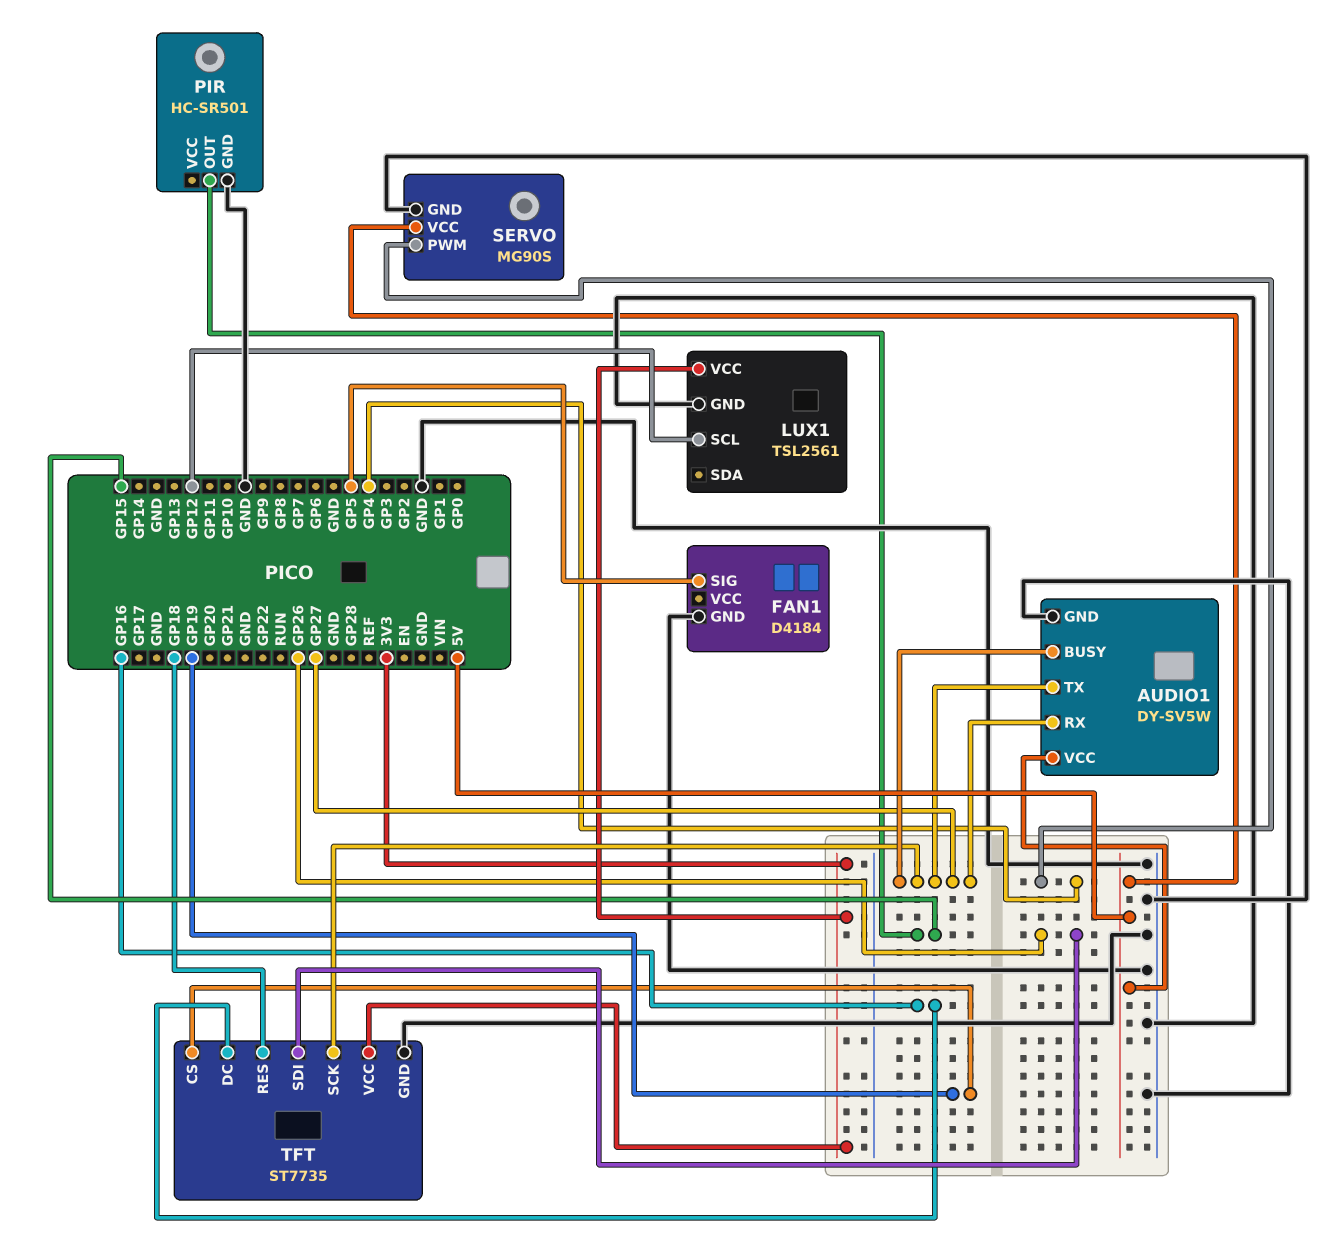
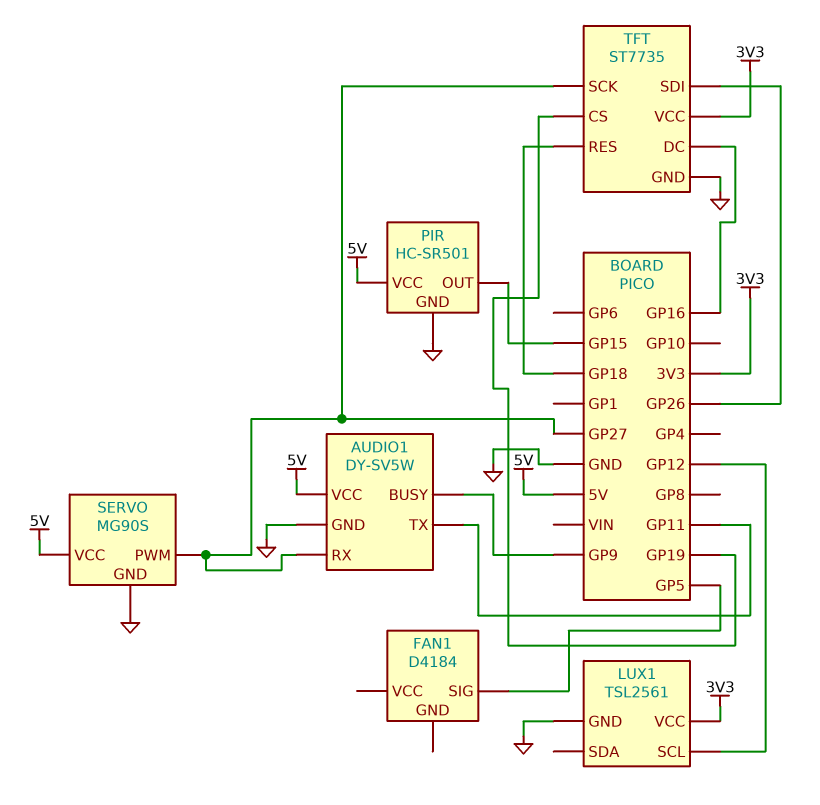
AUDIO1 pin BUSY: GP27 -> GP9
AUDIO1 pin TX: GP27 -> GP11
FAN1 pin GND: GND -> none
PIR pin VCC: none -> 5V
SERVO pin PWM: GP4 -> GP27

